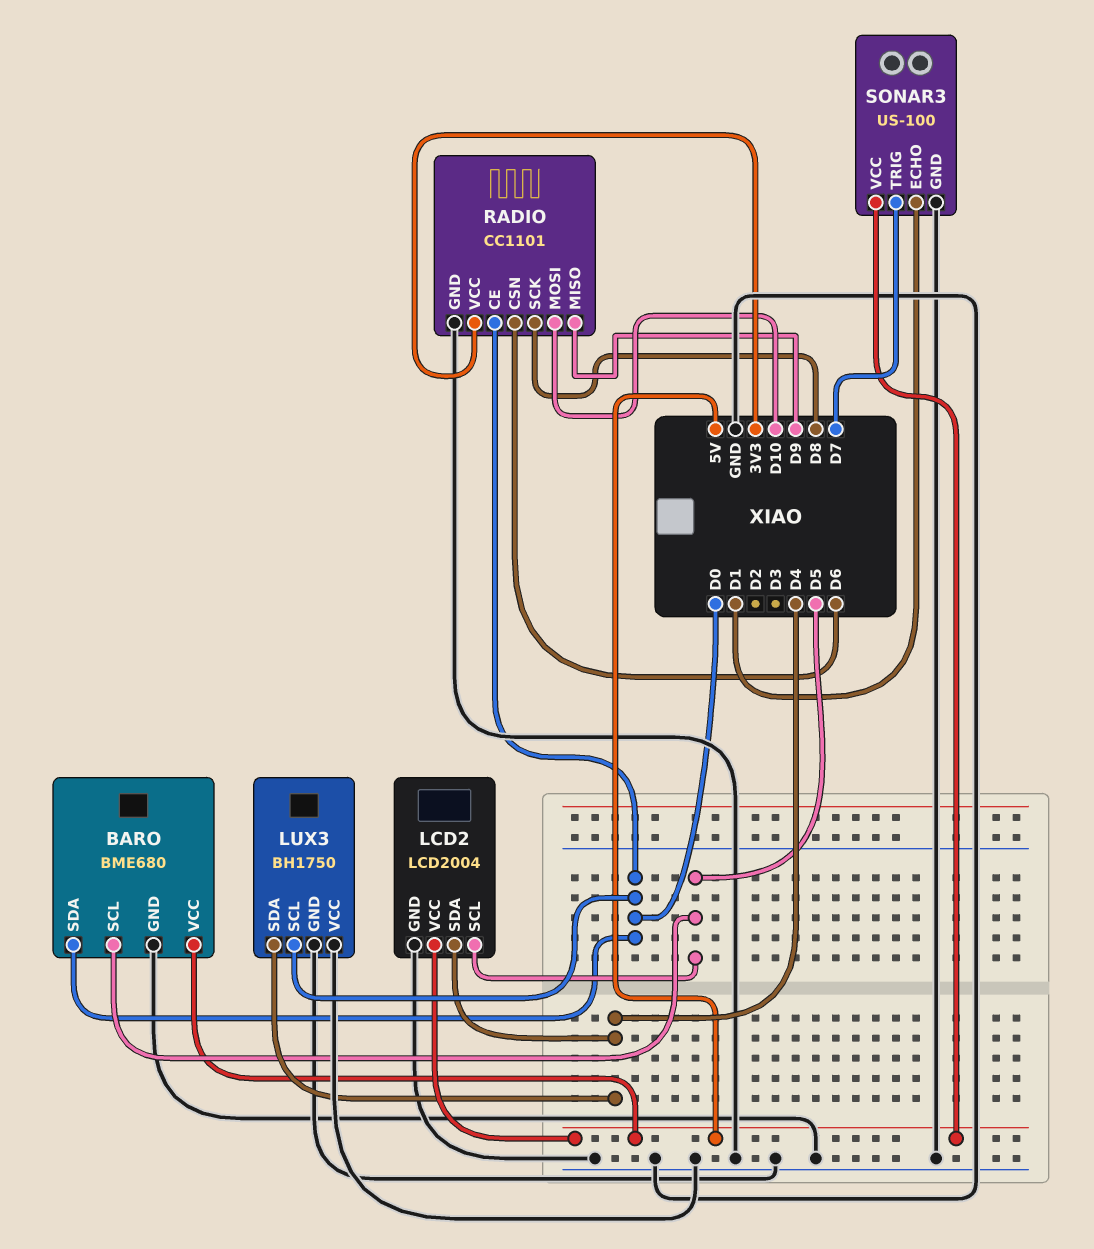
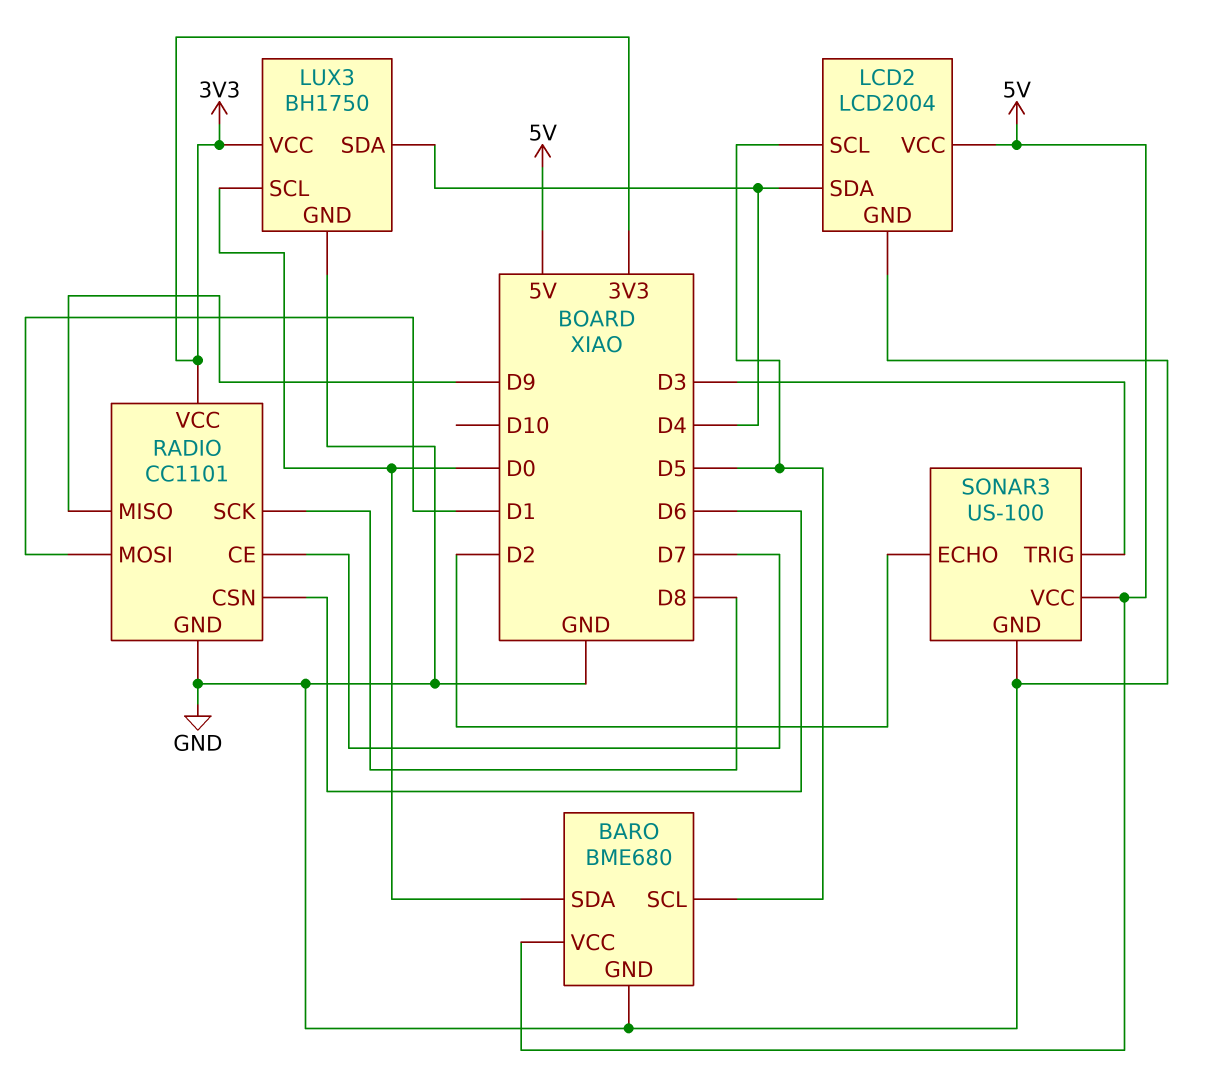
LUX3 pin VCC: GND -> 3V3
RADIO pin CE: D0 -> D7
RADIO pin MOSI: D10 -> D1
SONAR3 pin ECHO: D1 -> D2
SONAR3 pin TRIG: D7 -> D3

